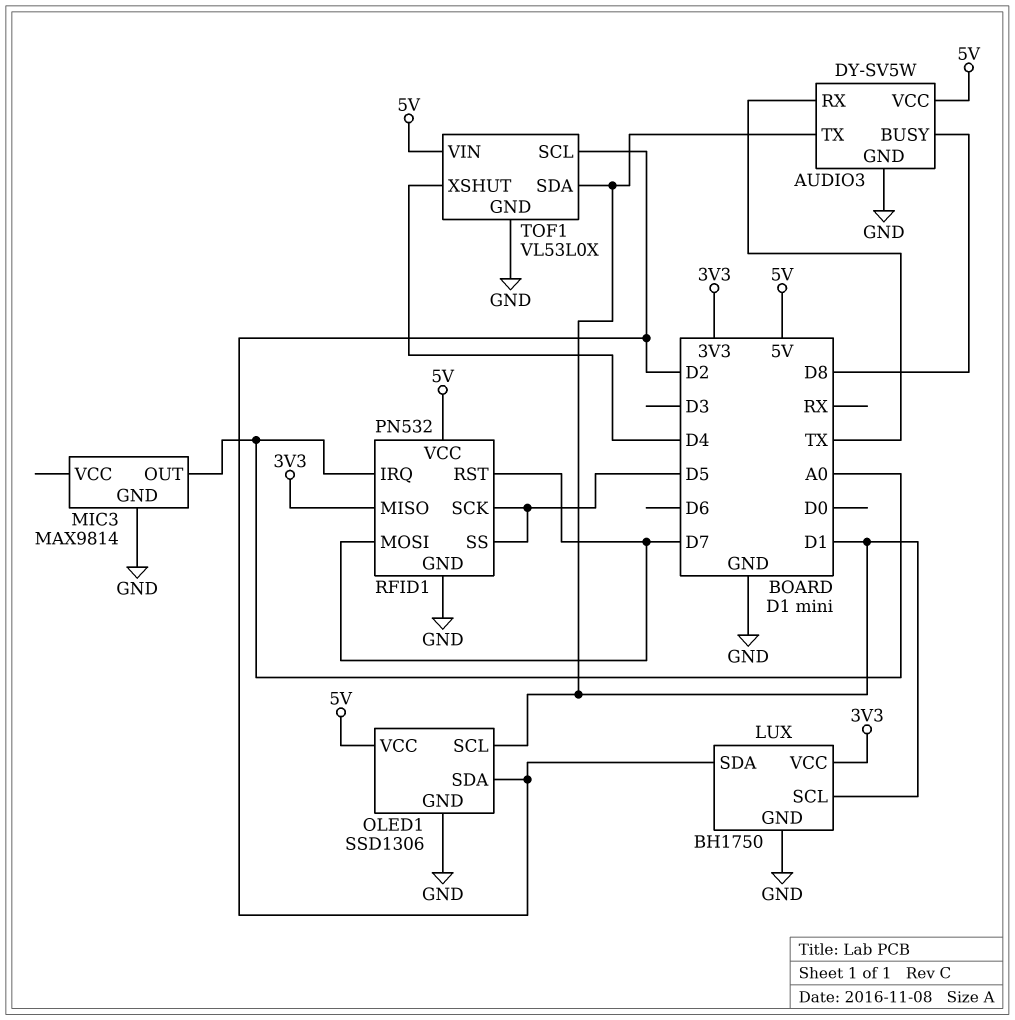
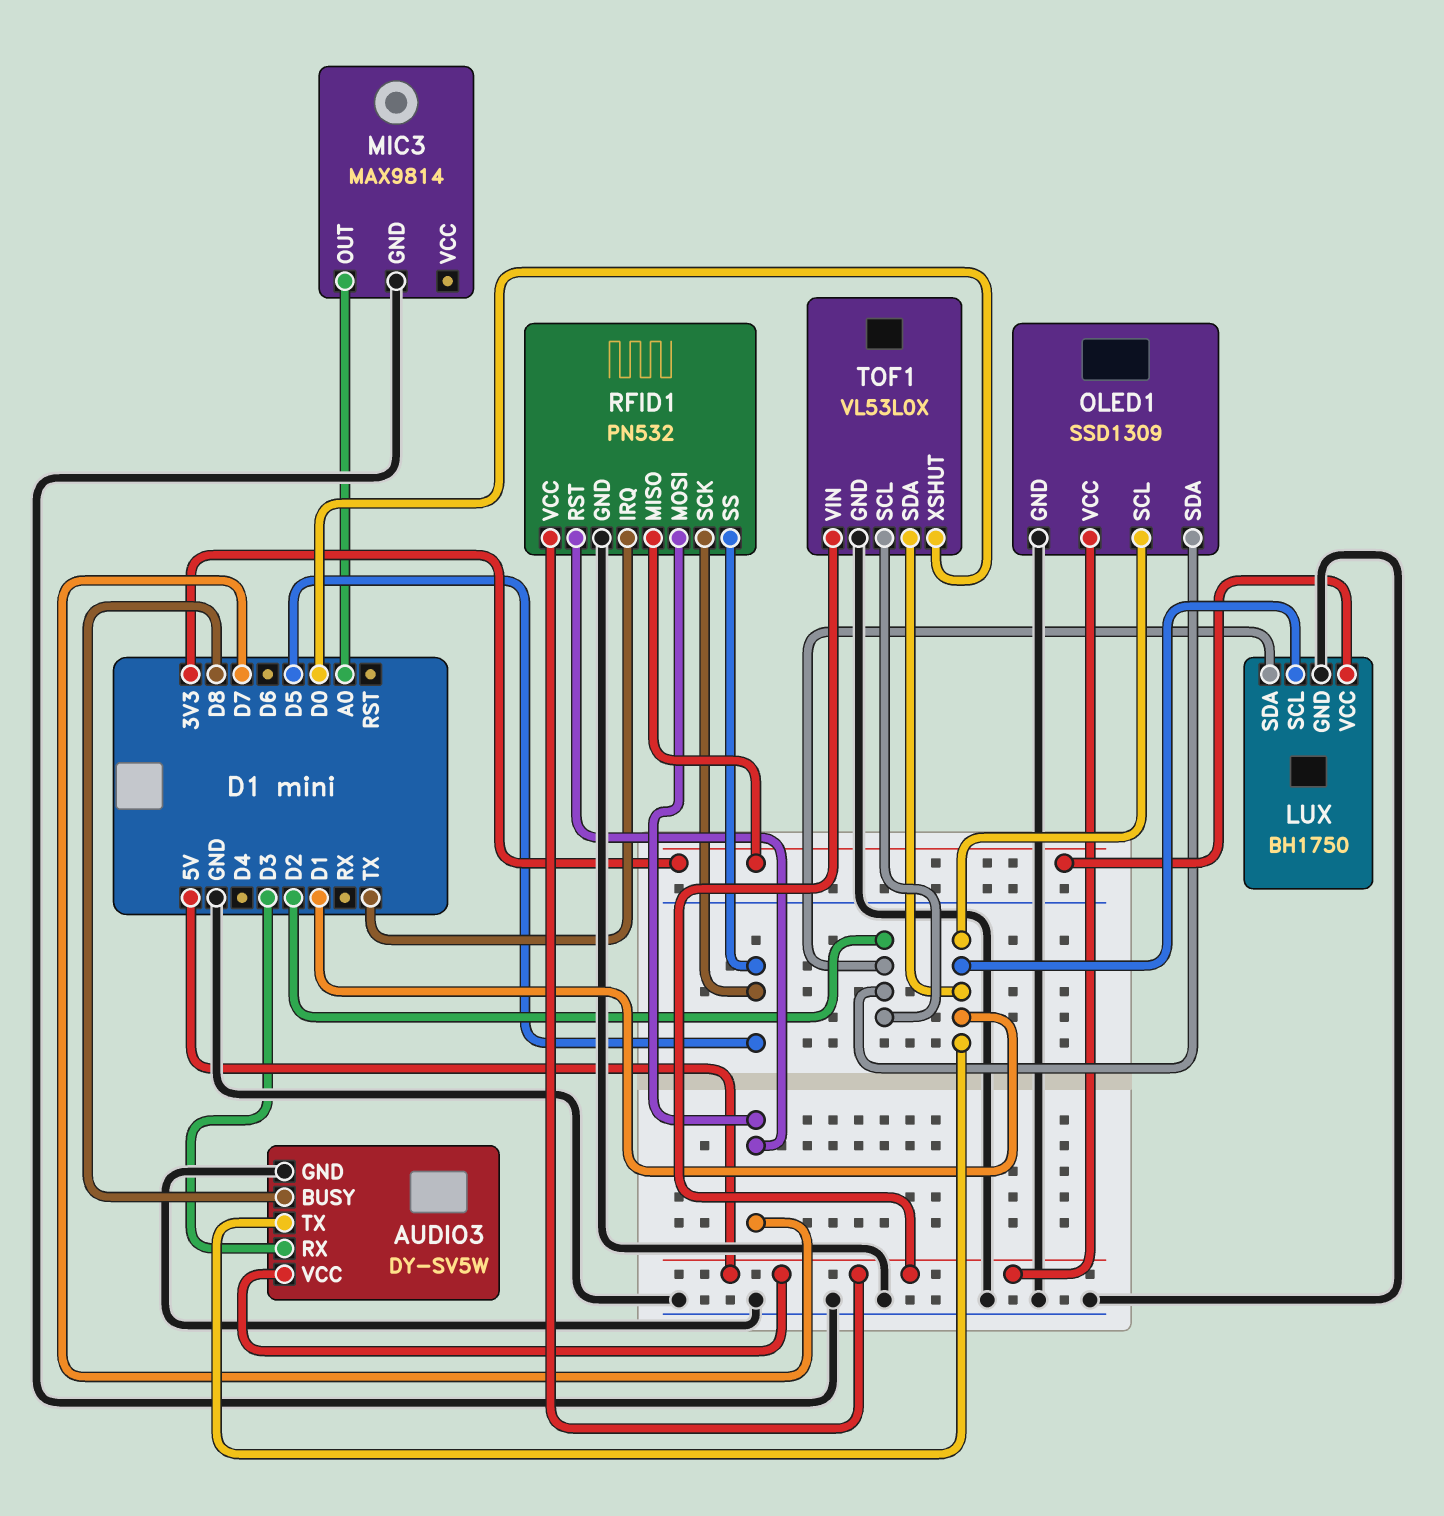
AUDIO3 pin RX: TX -> D3
OLED1: SSD1306 -> SSD1309
RFID1 pin IRQ: A0 -> TX
TOF1 pin XSHUT: D4 -> D0

